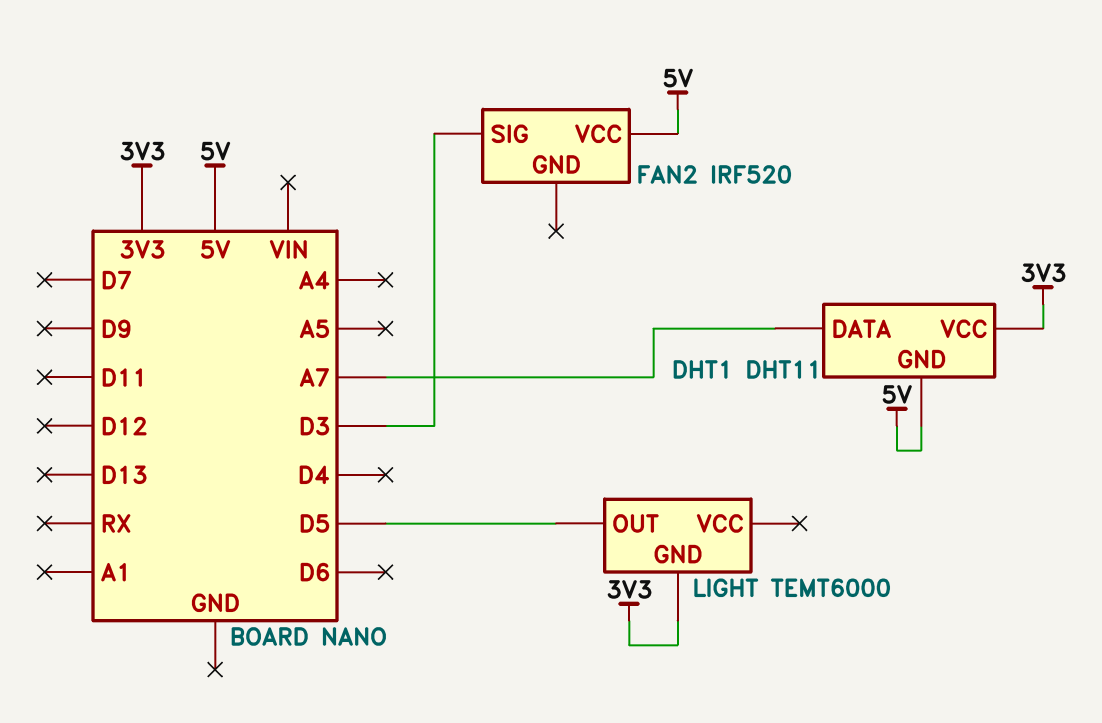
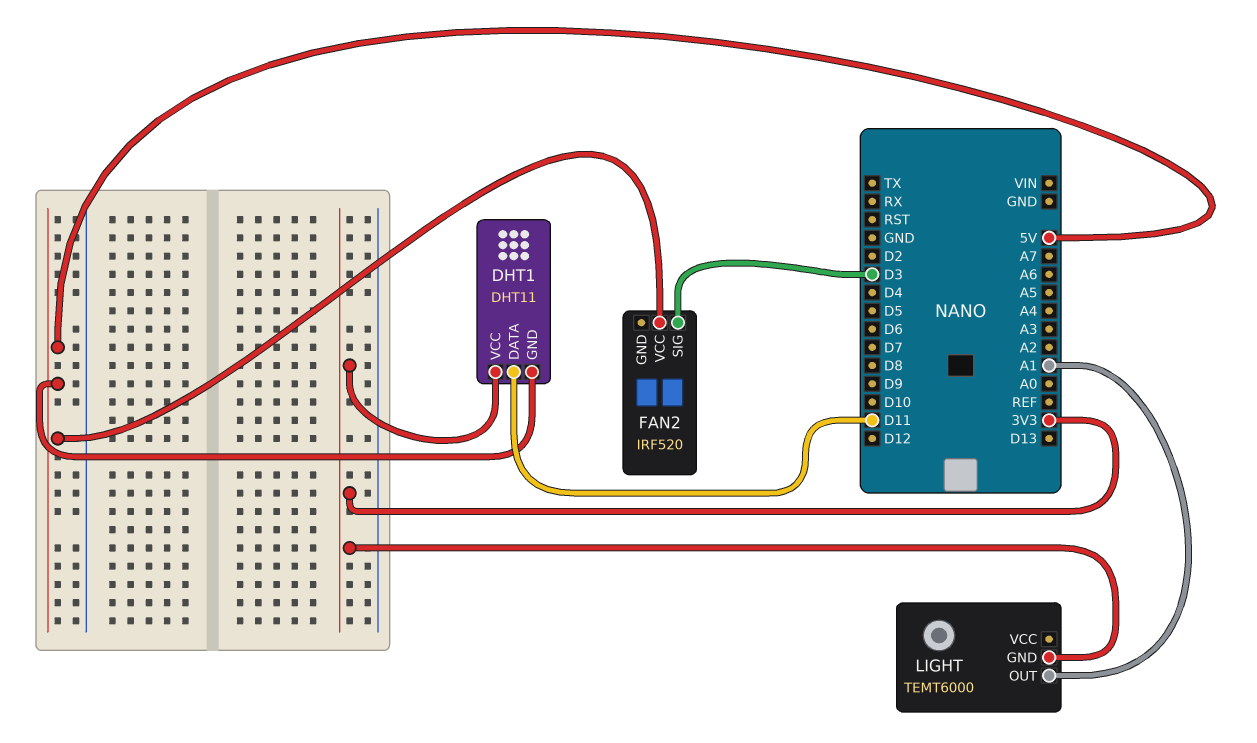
DHT1 pin DATA: A7 -> D11
LIGHT pin OUT: D5 -> A1

